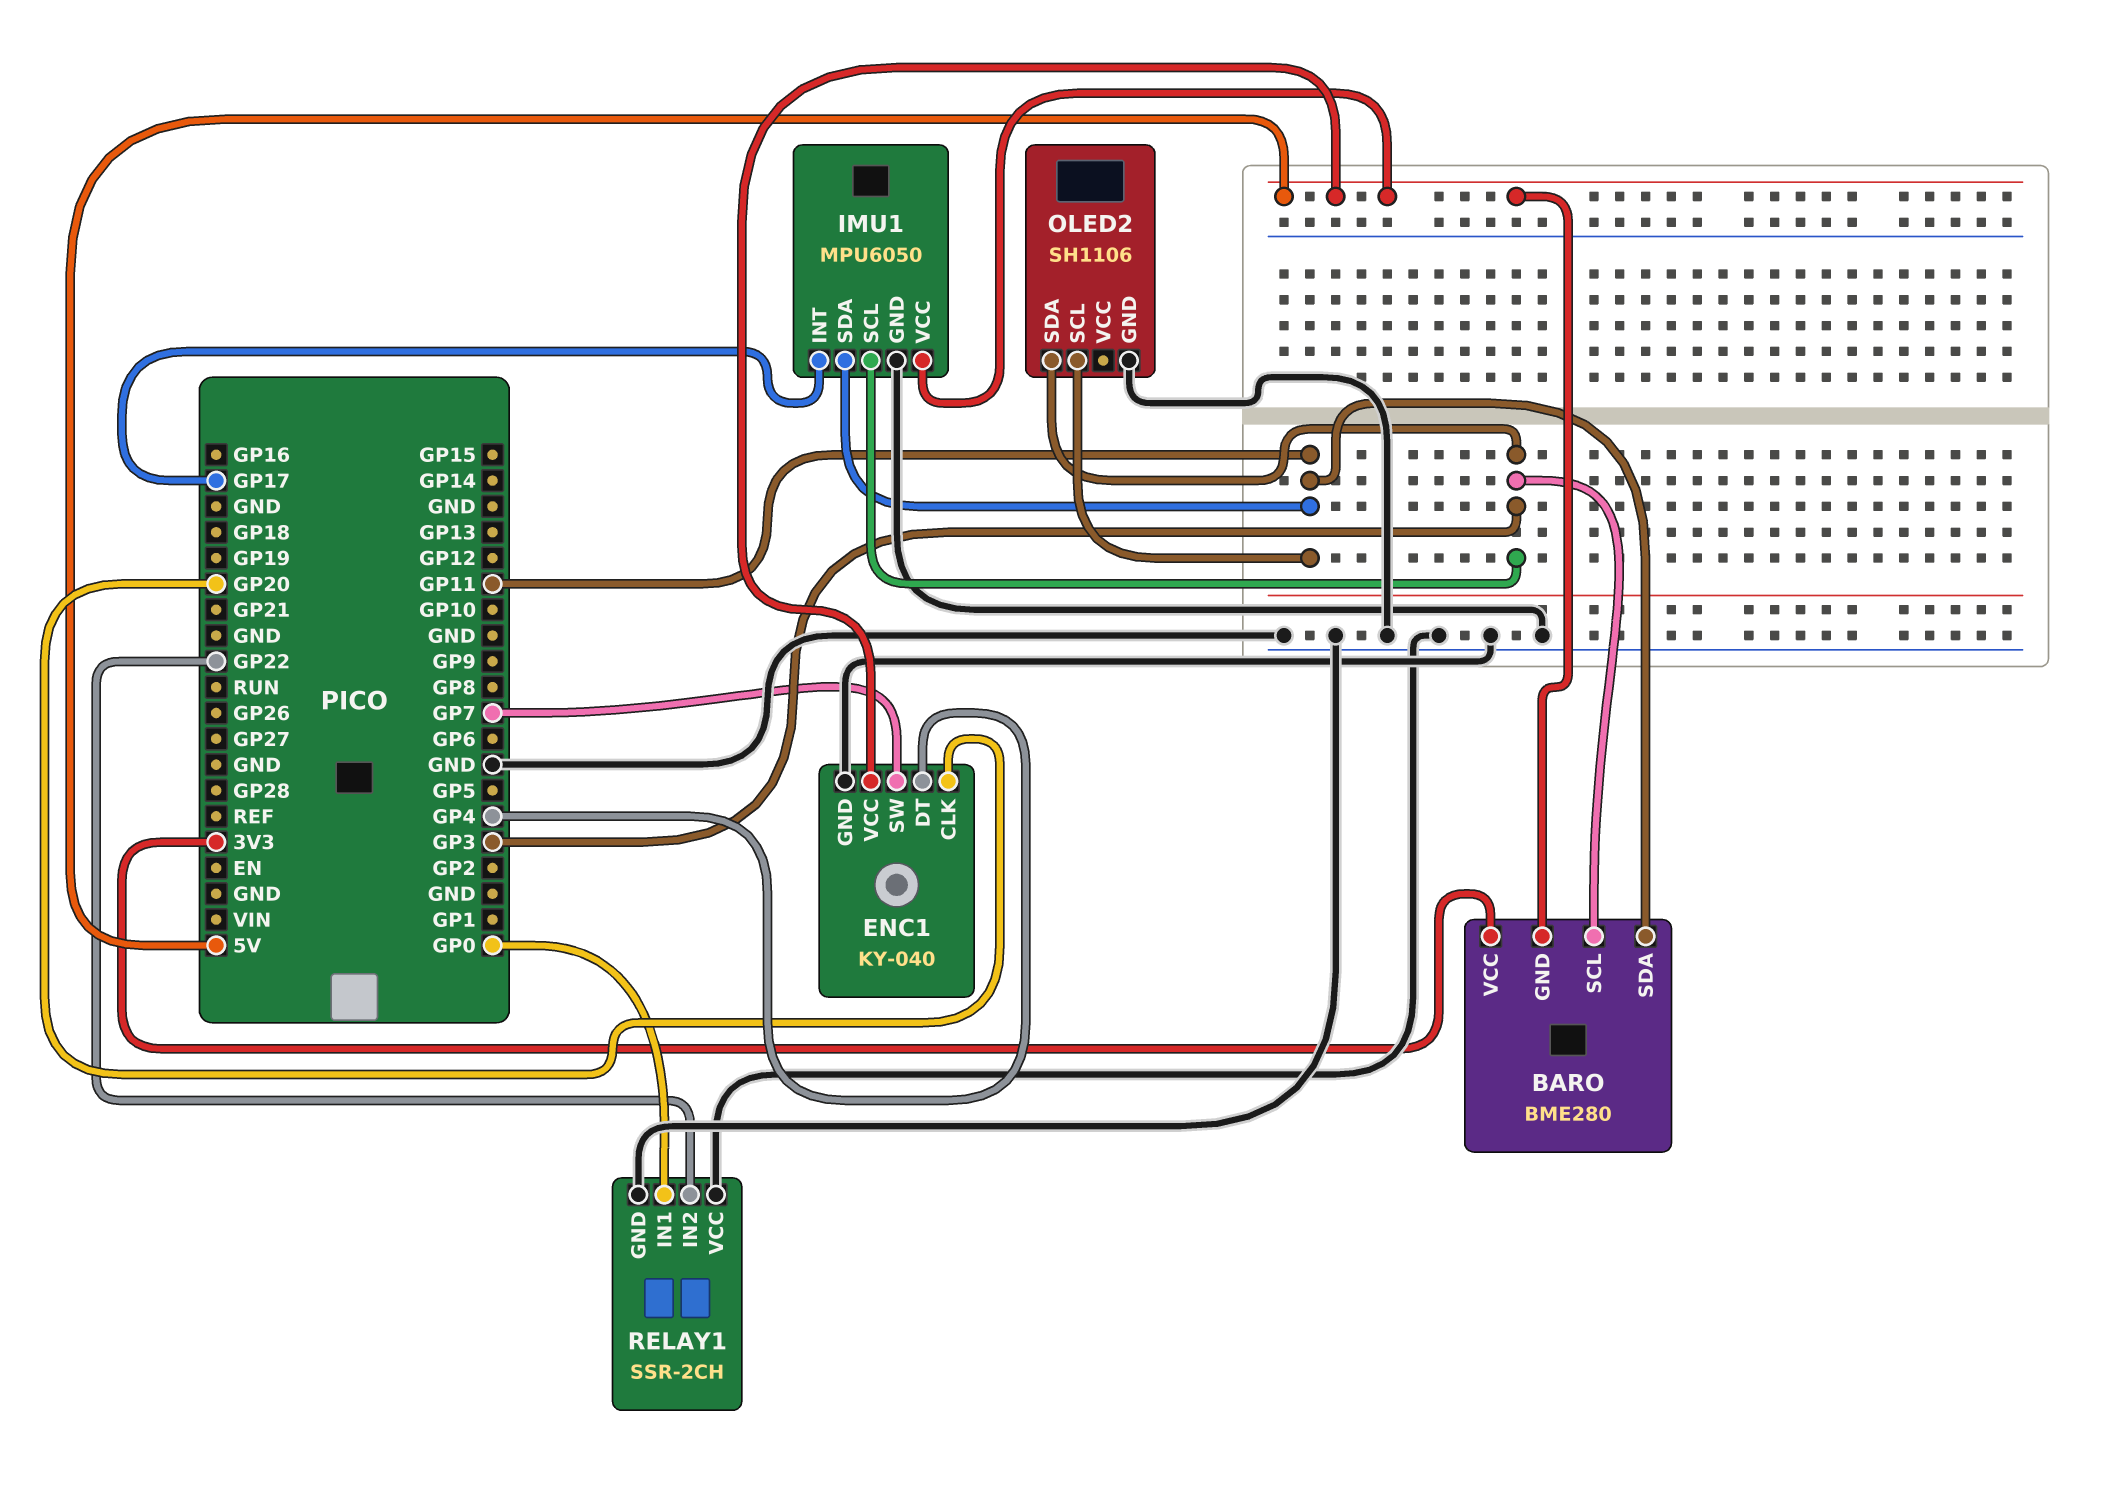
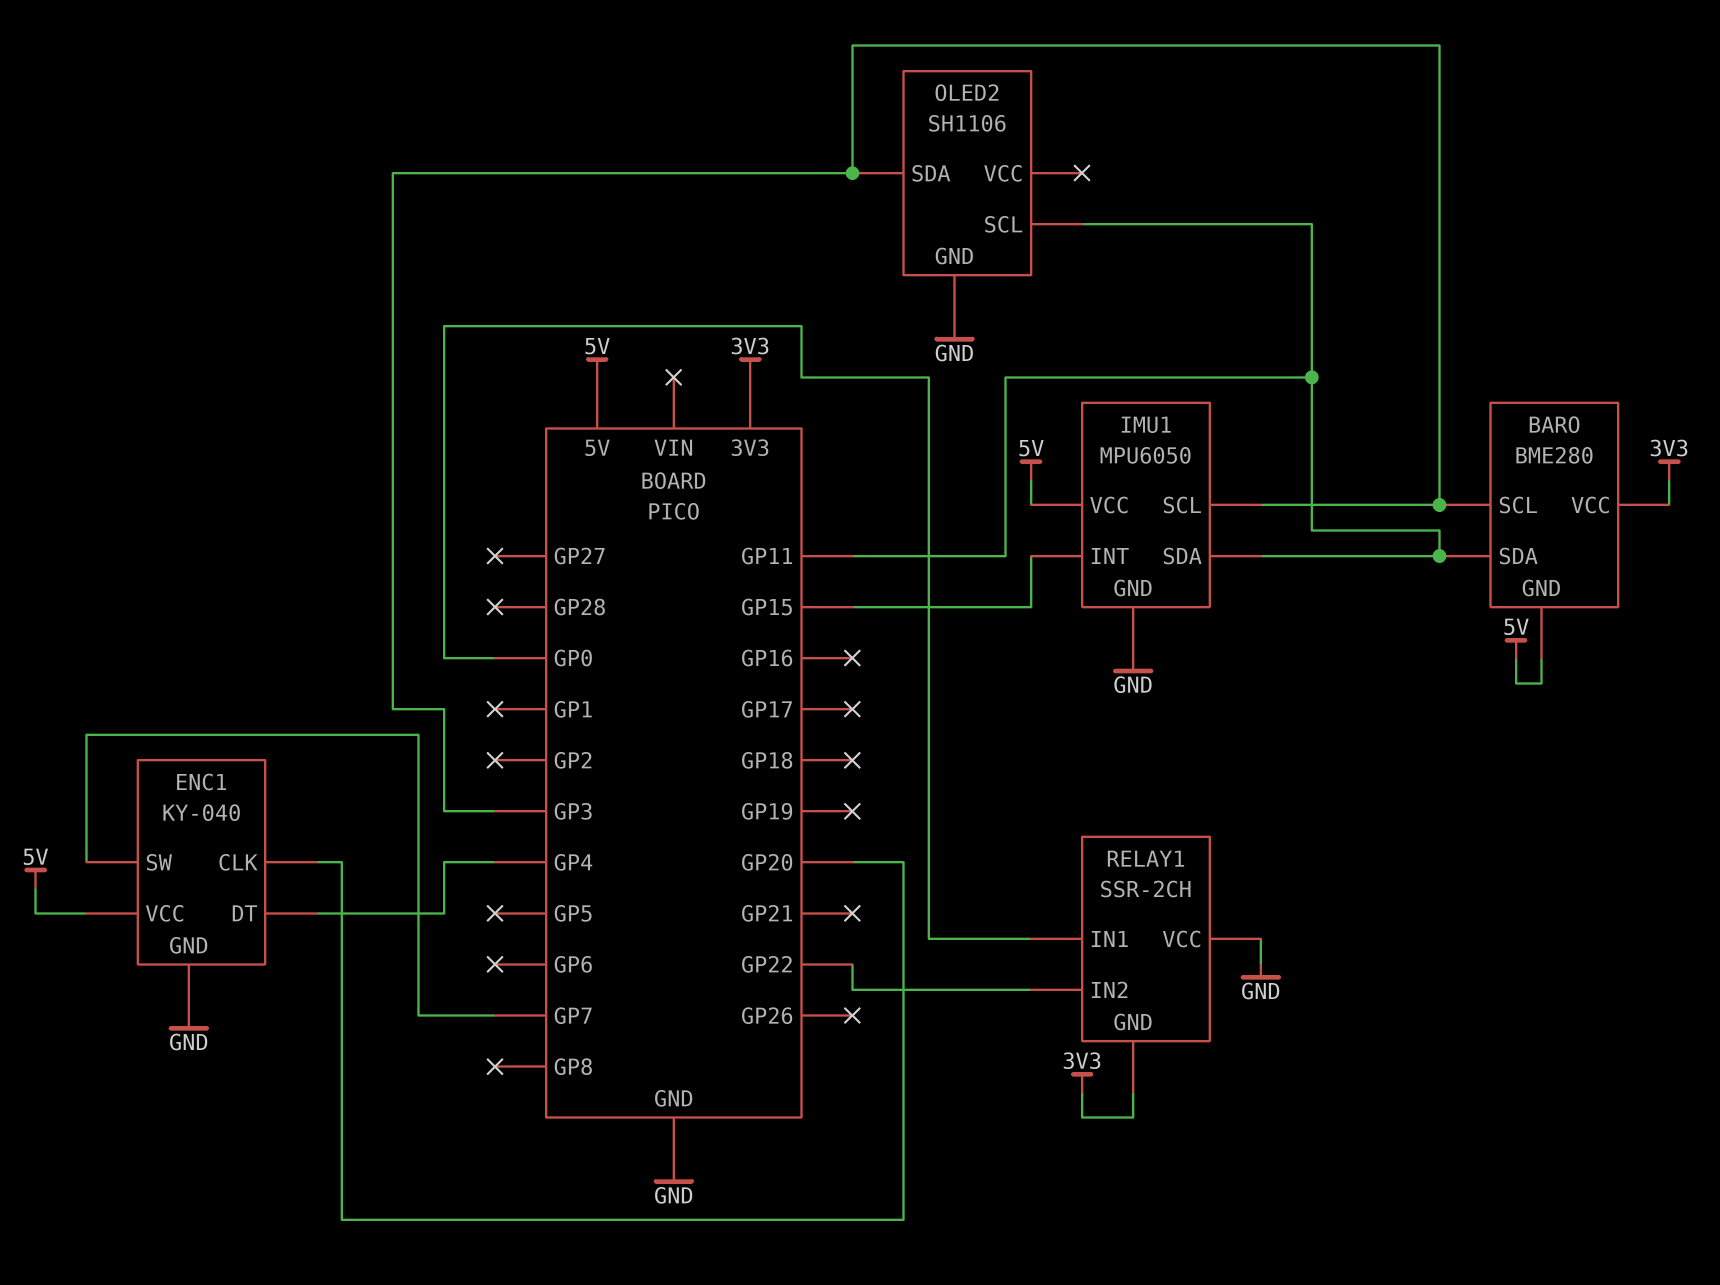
IMU1 pin INT: GP17 -> GP15
RELAY1 pin GND: GND -> 3V3

